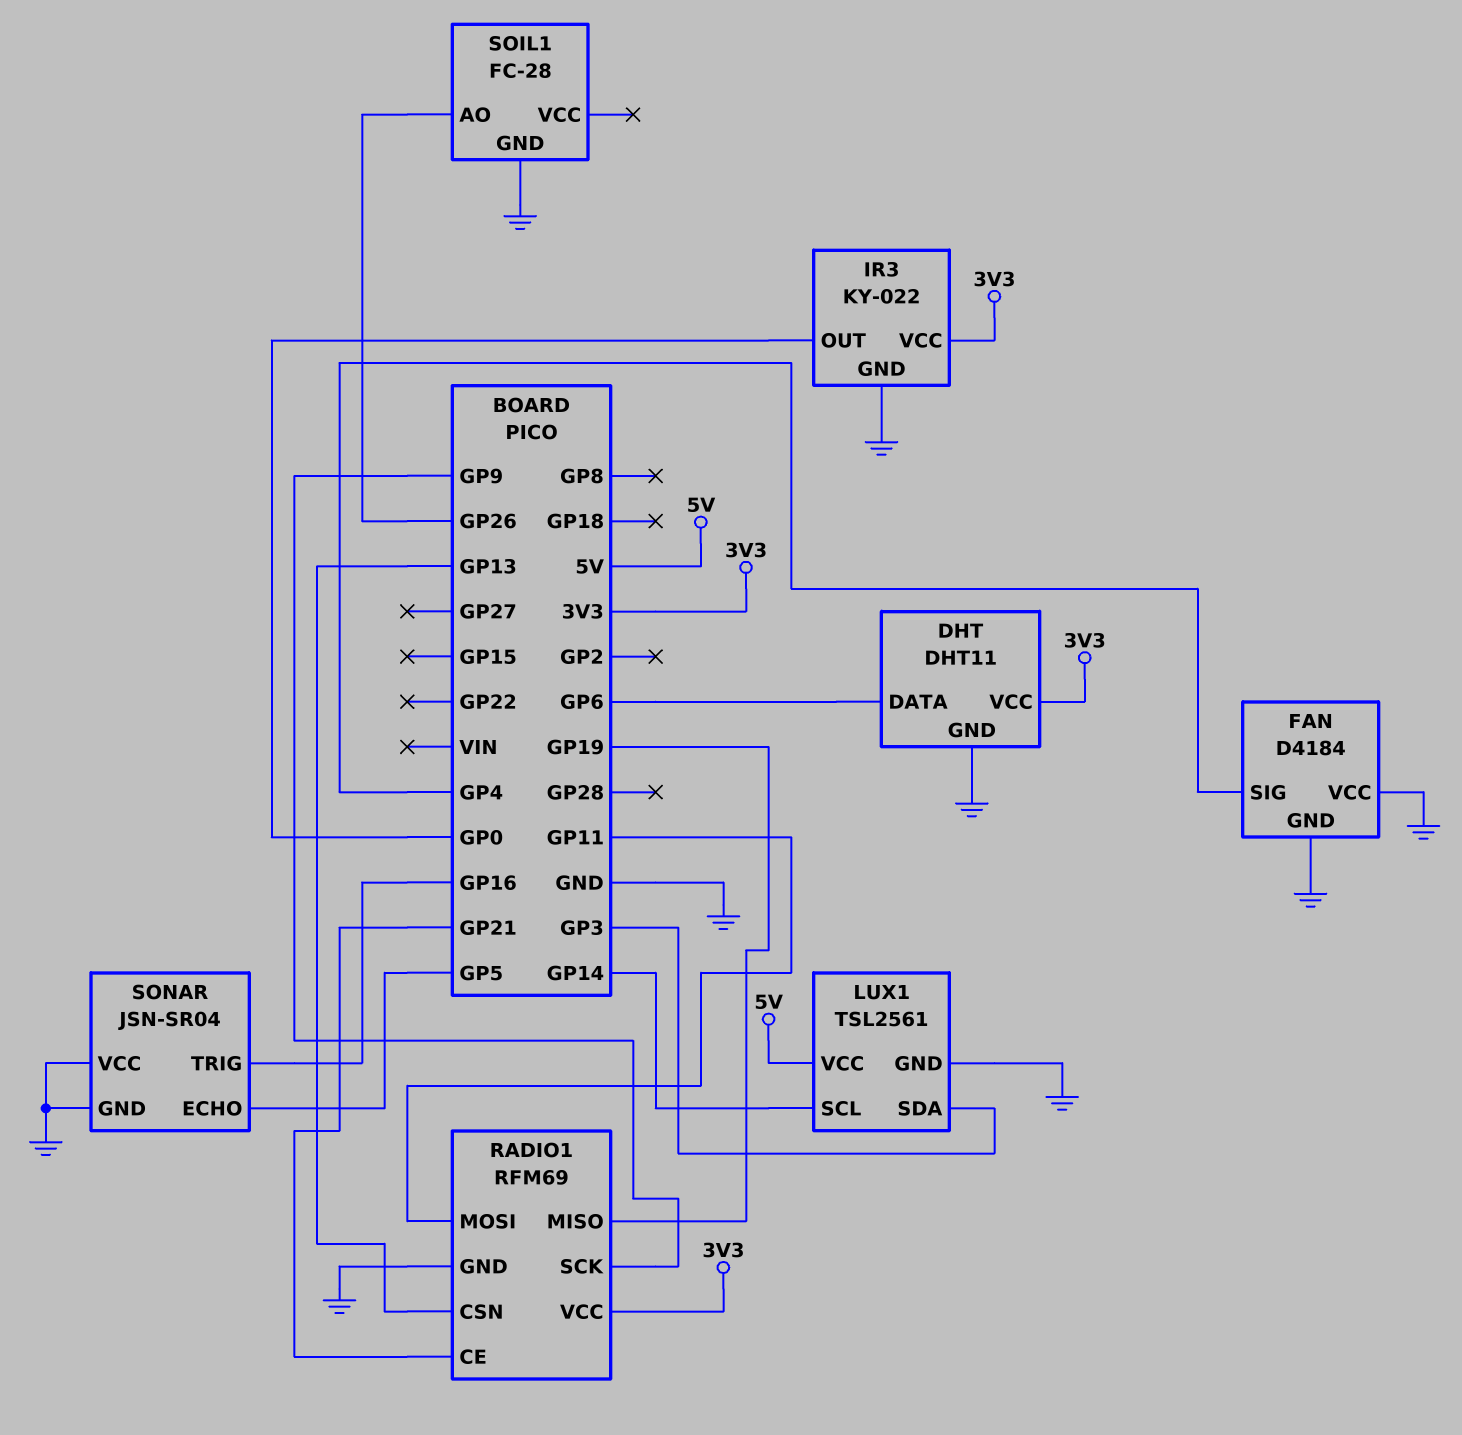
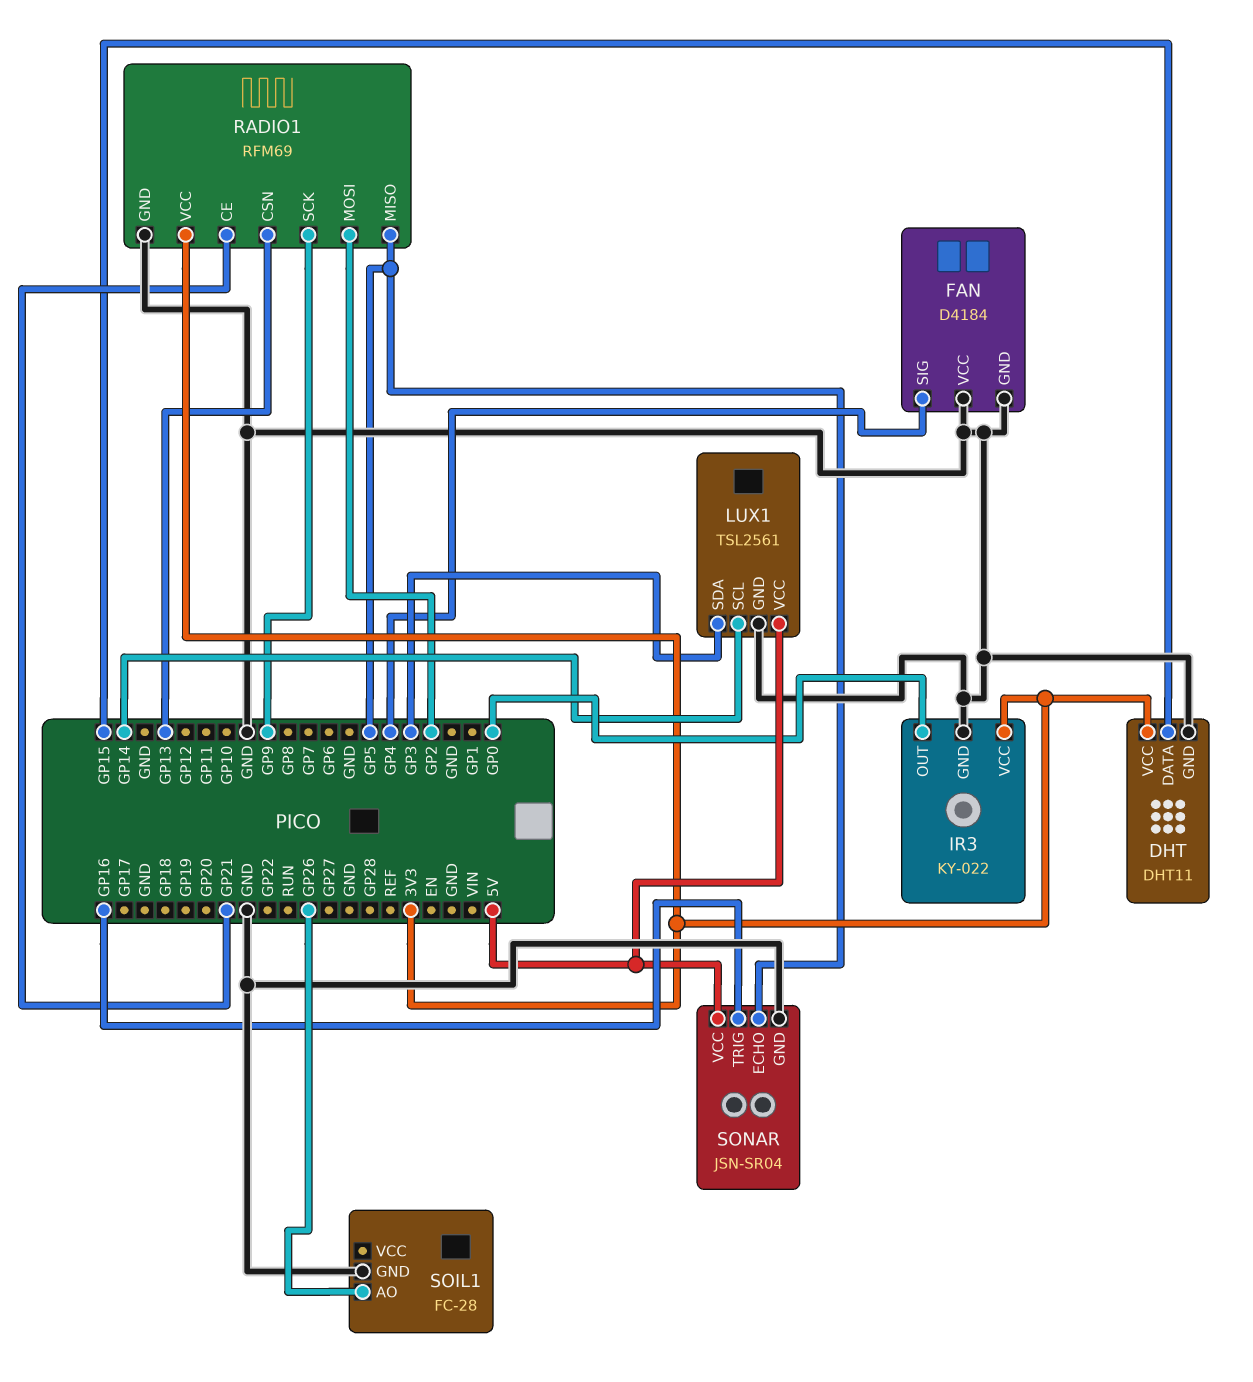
DHT pin DATA: GP6 -> GP15
RADIO1 pin MISO: GP19 -> GP5
RADIO1 pin MOSI: GP11 -> GP2
SONAR pin VCC: GND -> 5V

